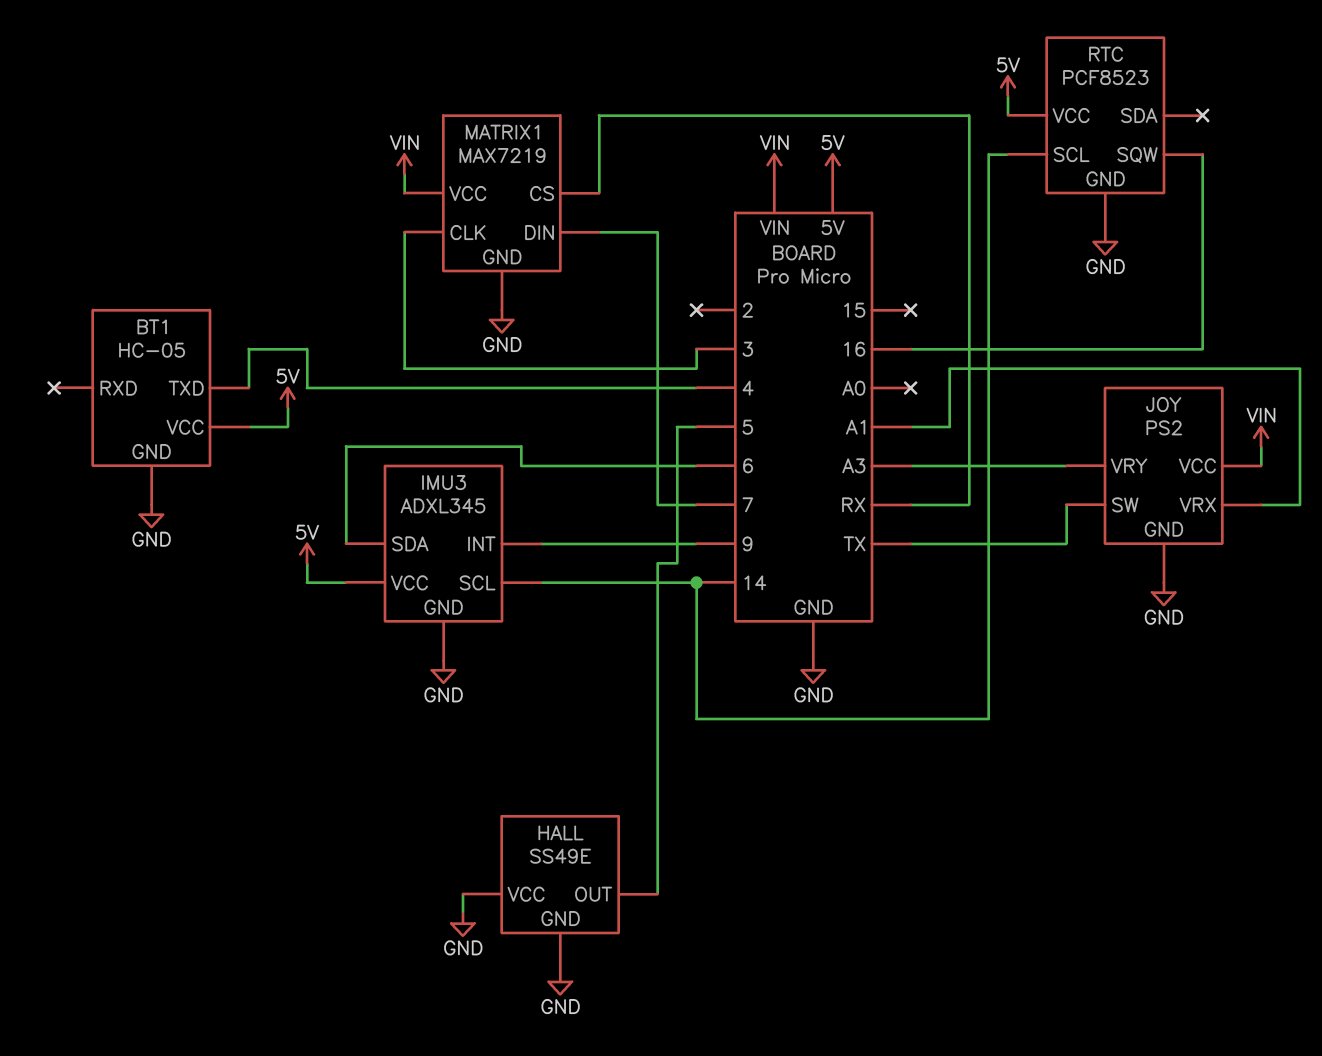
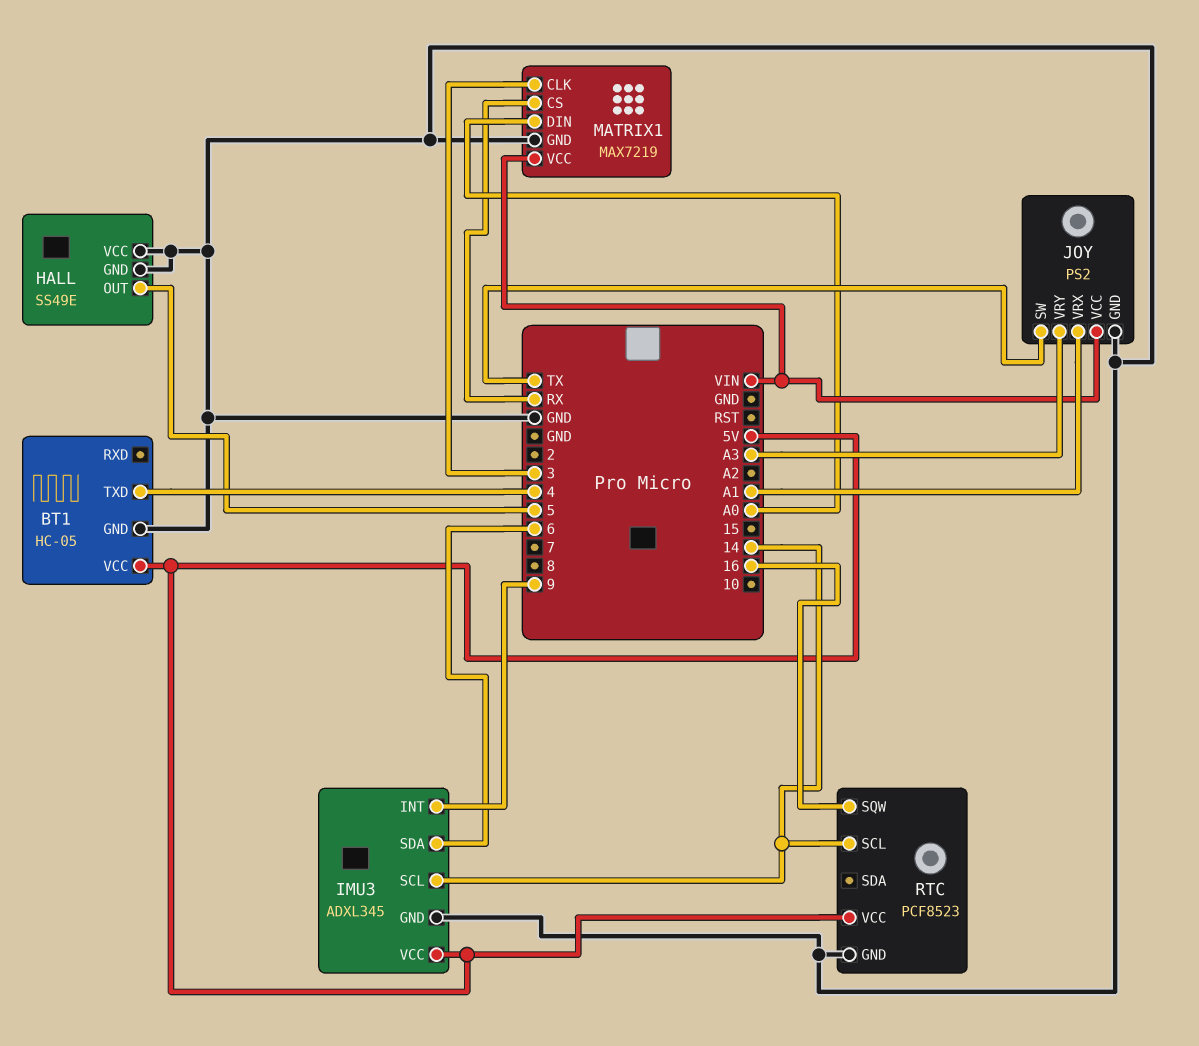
MATRIX1 pin DIN: 7 -> A0

